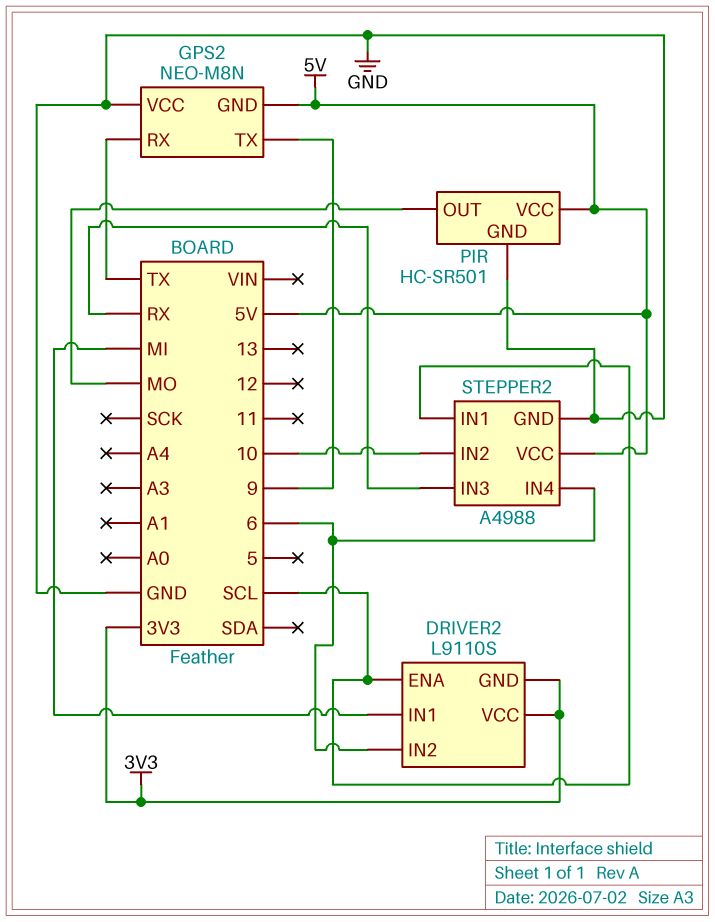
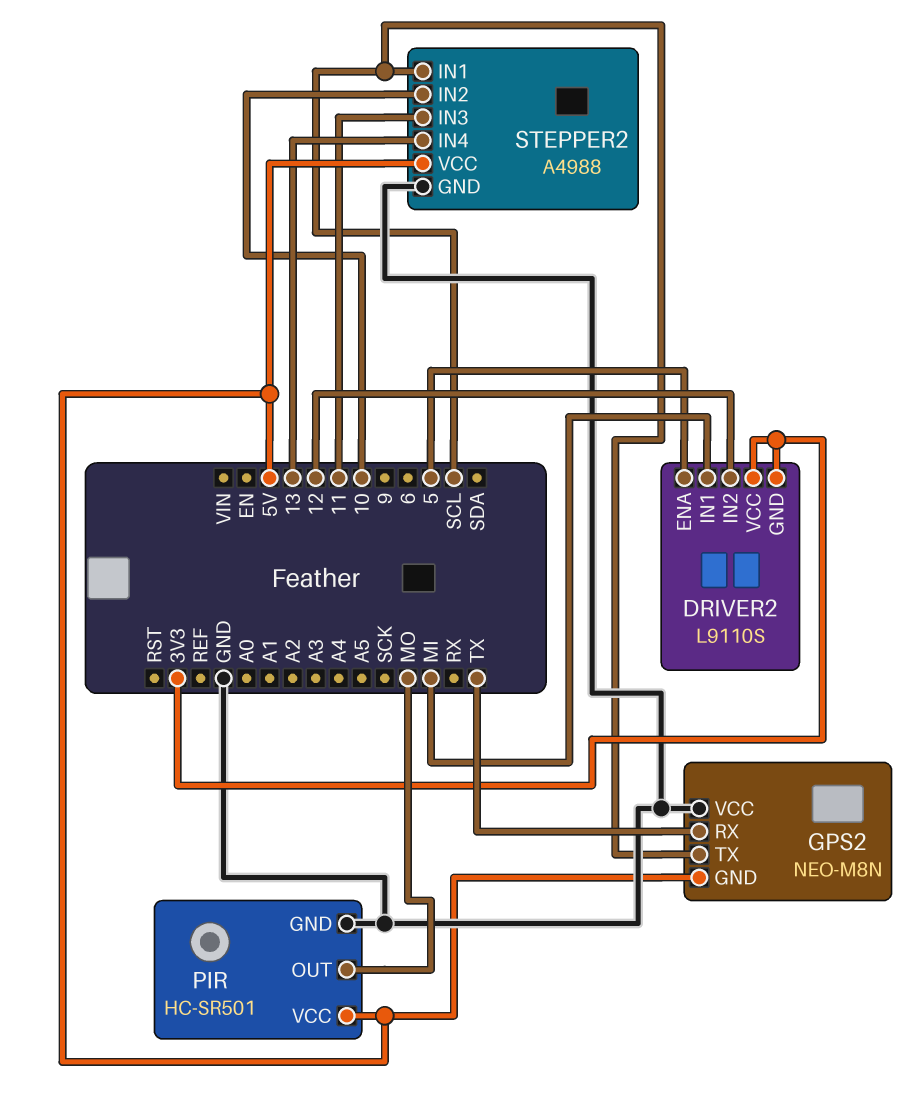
DRIVER2 pin ENA: SCL -> 5
DRIVER2 pin IN2: 6 -> 12
GPS2 pin TX: 9 -> SCL
STEPPER2 pin IN3: RX -> 11
STEPPER2 pin IN4: 6 -> 13

